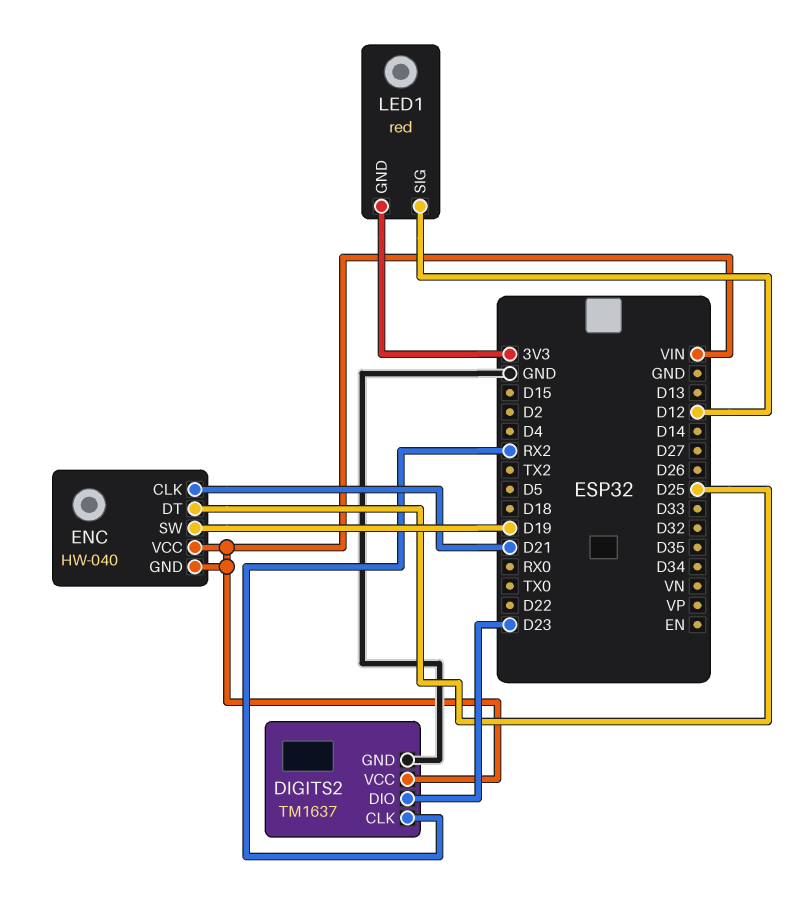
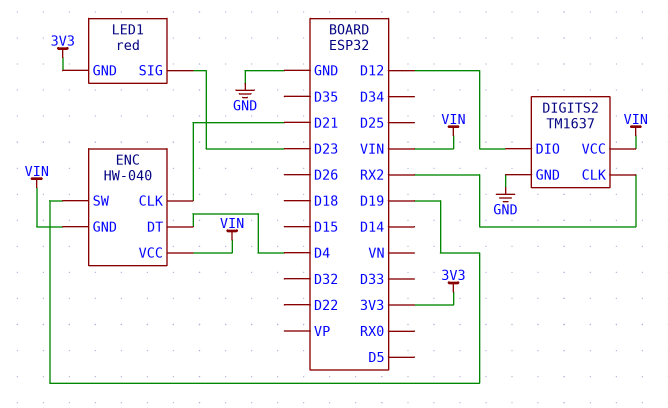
DIGITS2 pin DIO: D23 -> D12
ENC pin DT: D25 -> D4
LED1 pin SIG: D12 -> D23

